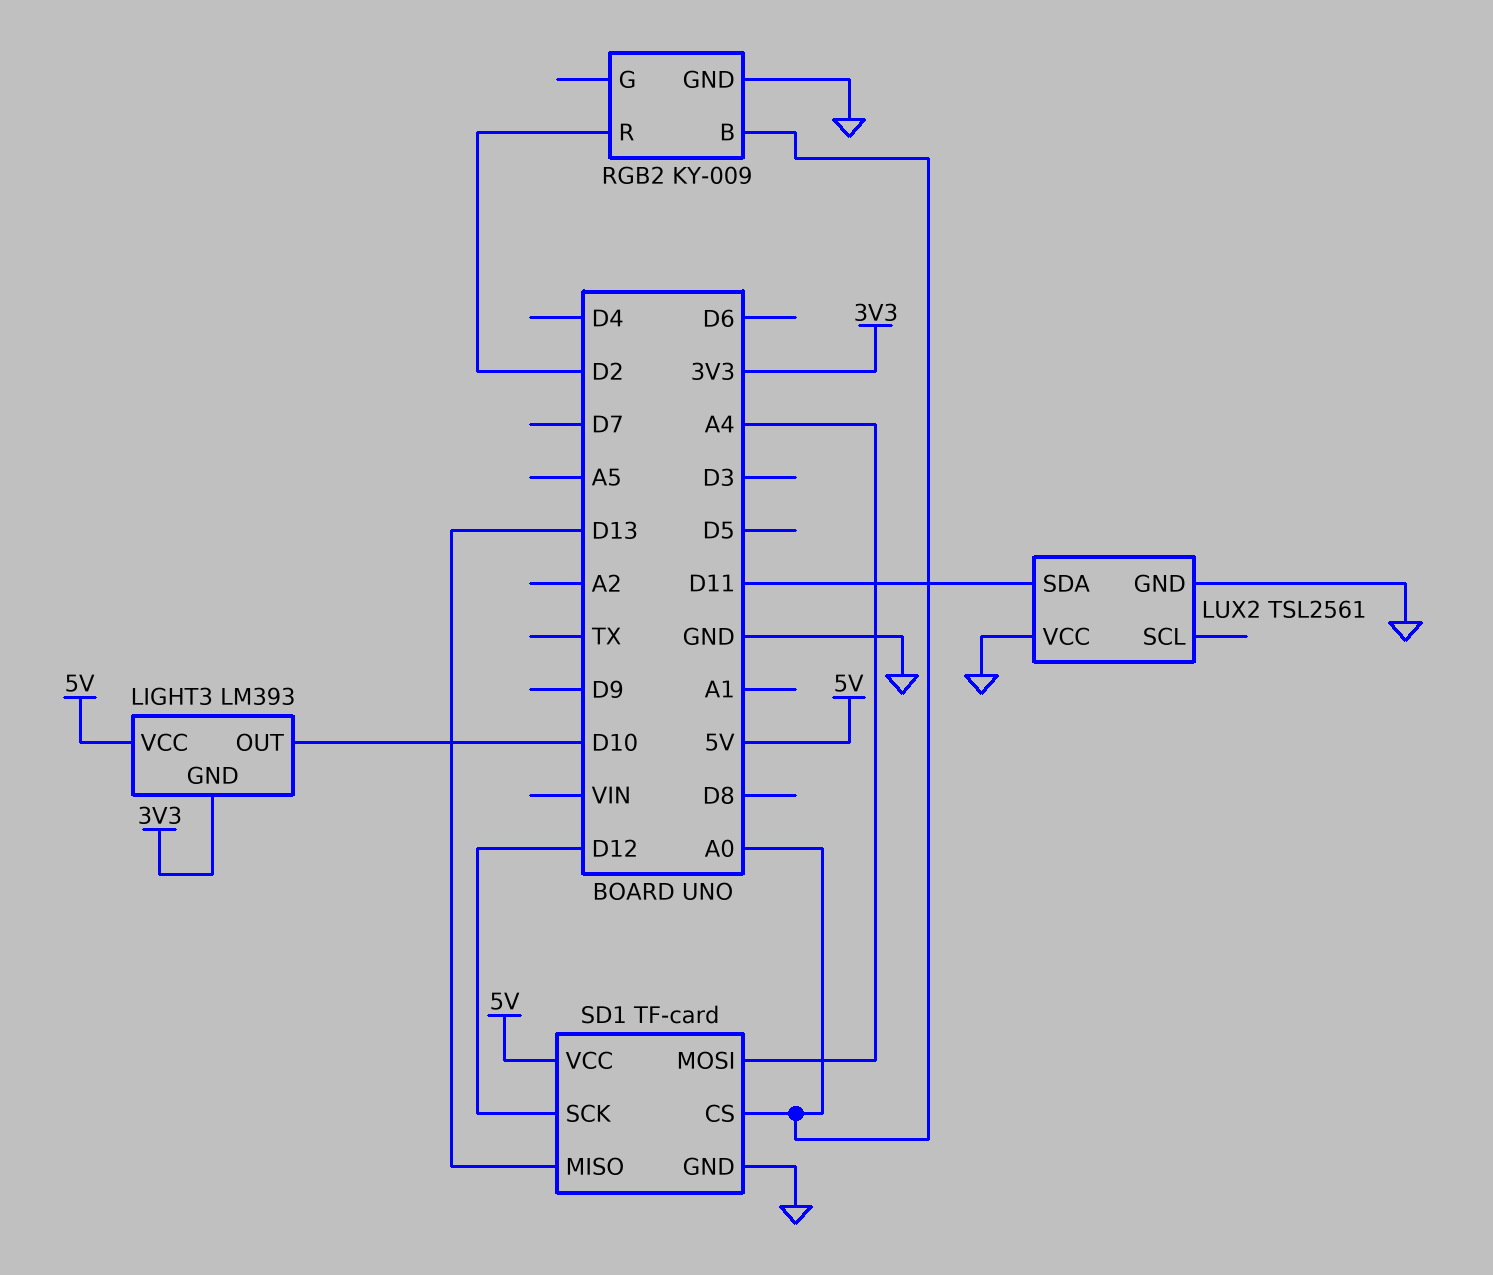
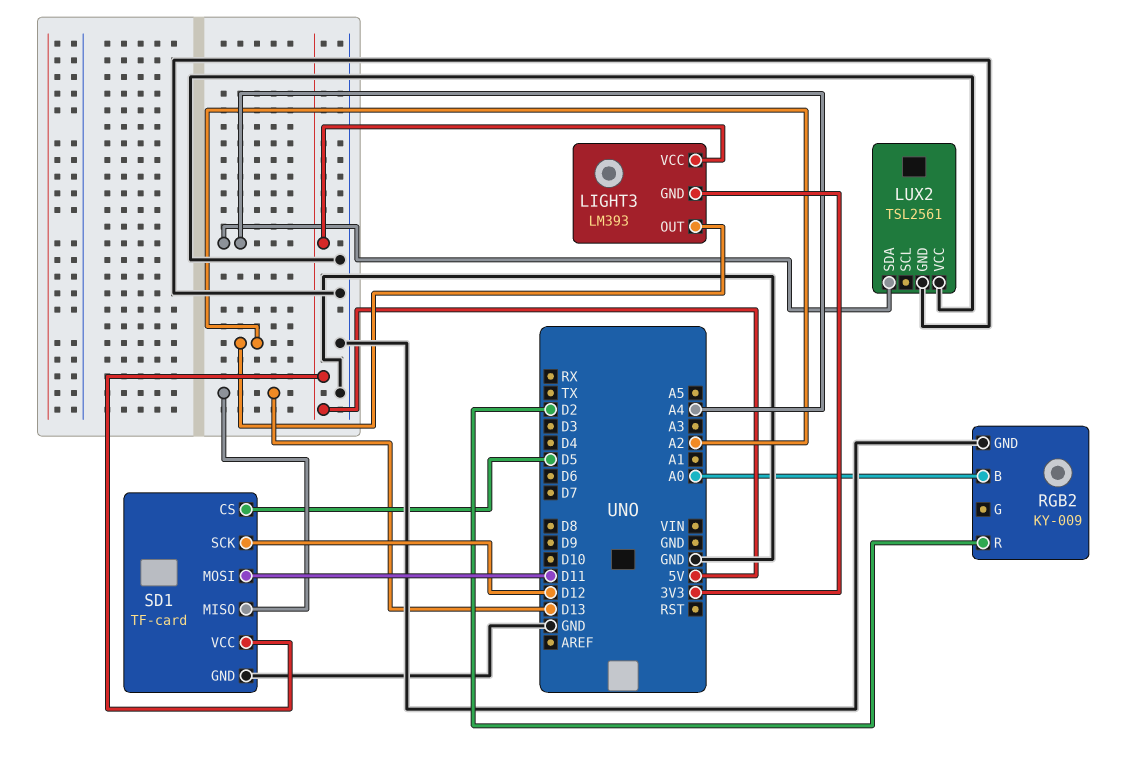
LIGHT3 pin OUT: D10 -> A2
LUX2 pin SDA: D11 -> A4
SD1 pin CS: A0 -> D5
SD1 pin MOSI: A4 -> D11

